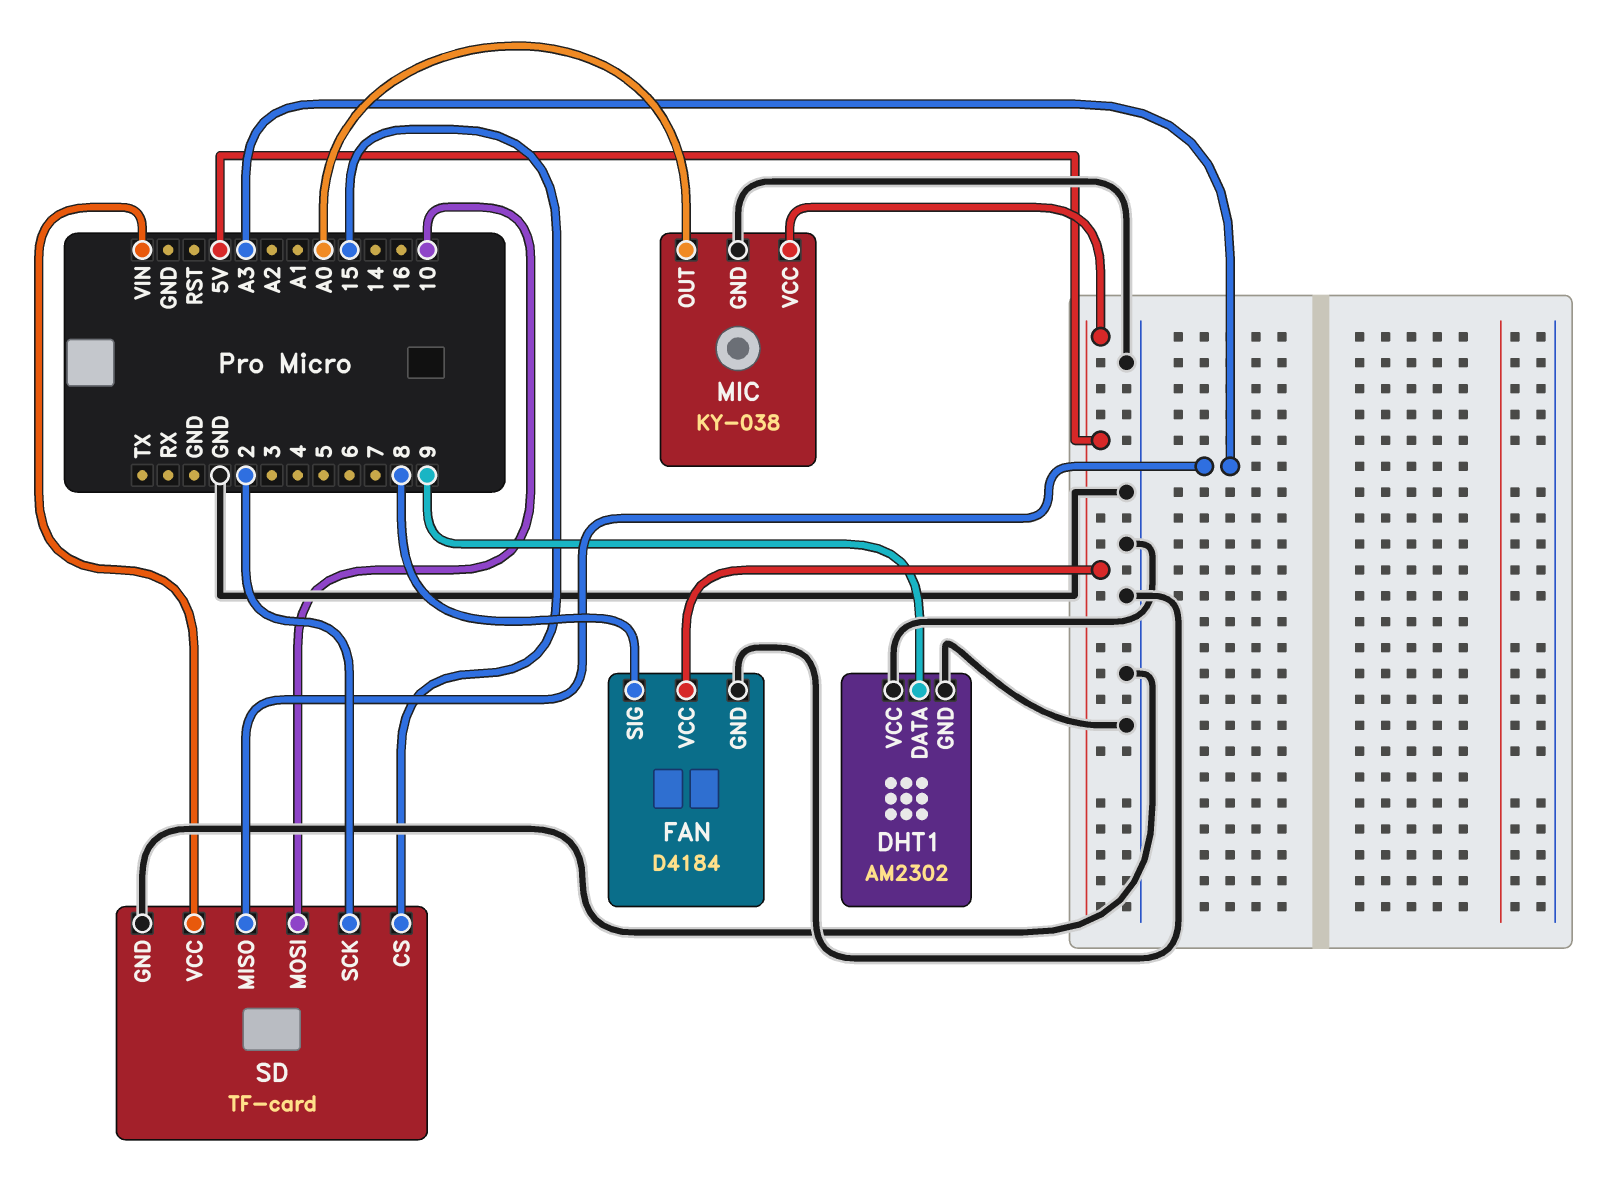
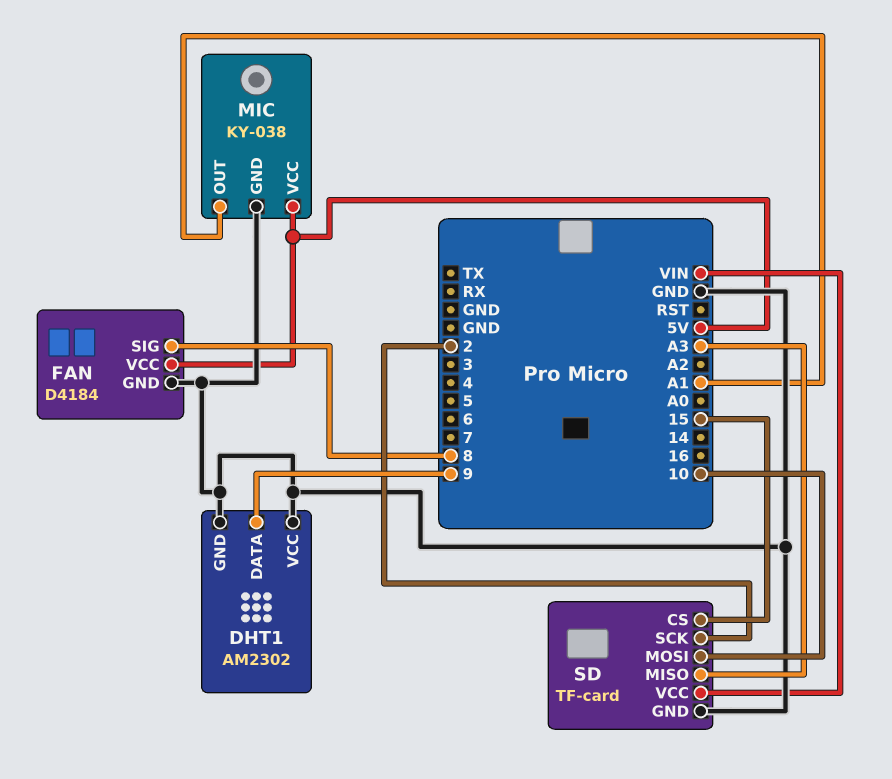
MIC pin OUT: A0 -> A1

